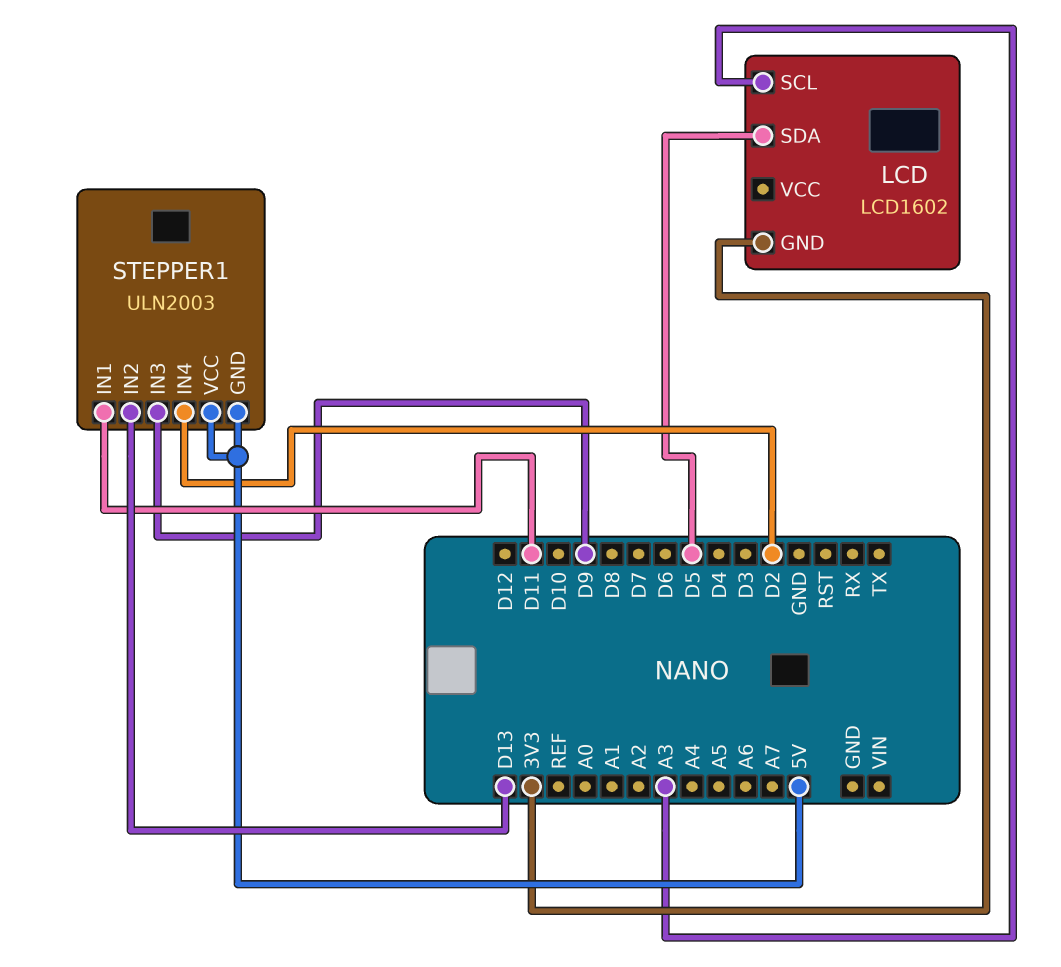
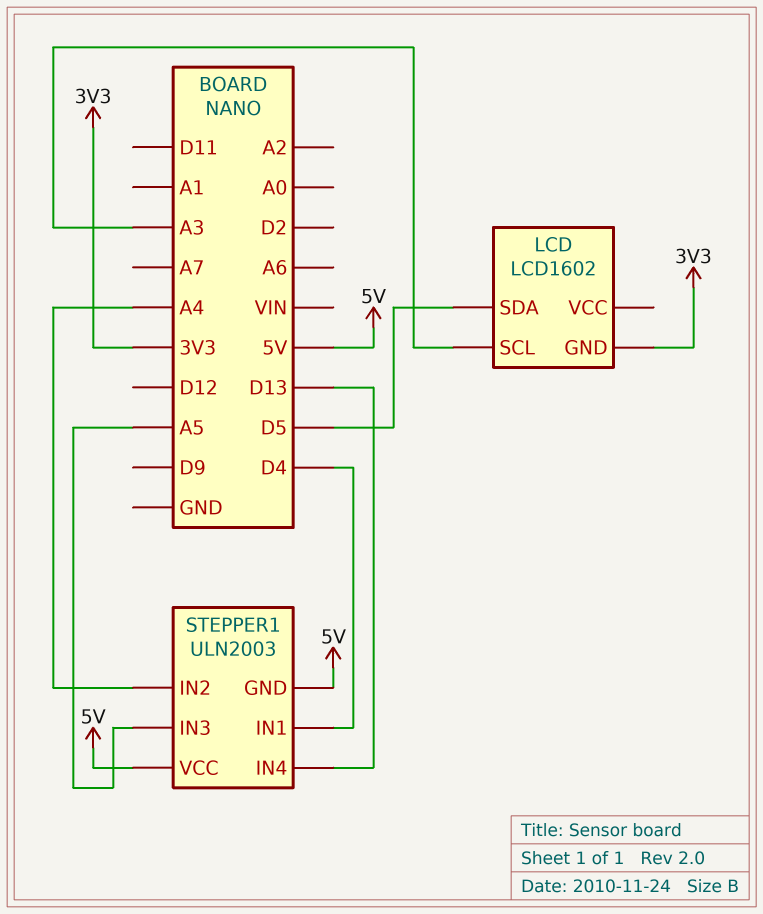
STEPPER1 pin IN1: D11 -> D4
STEPPER1 pin IN2: D13 -> A4
STEPPER1 pin IN3: D9 -> A5
STEPPER1 pin IN4: D2 -> D13

